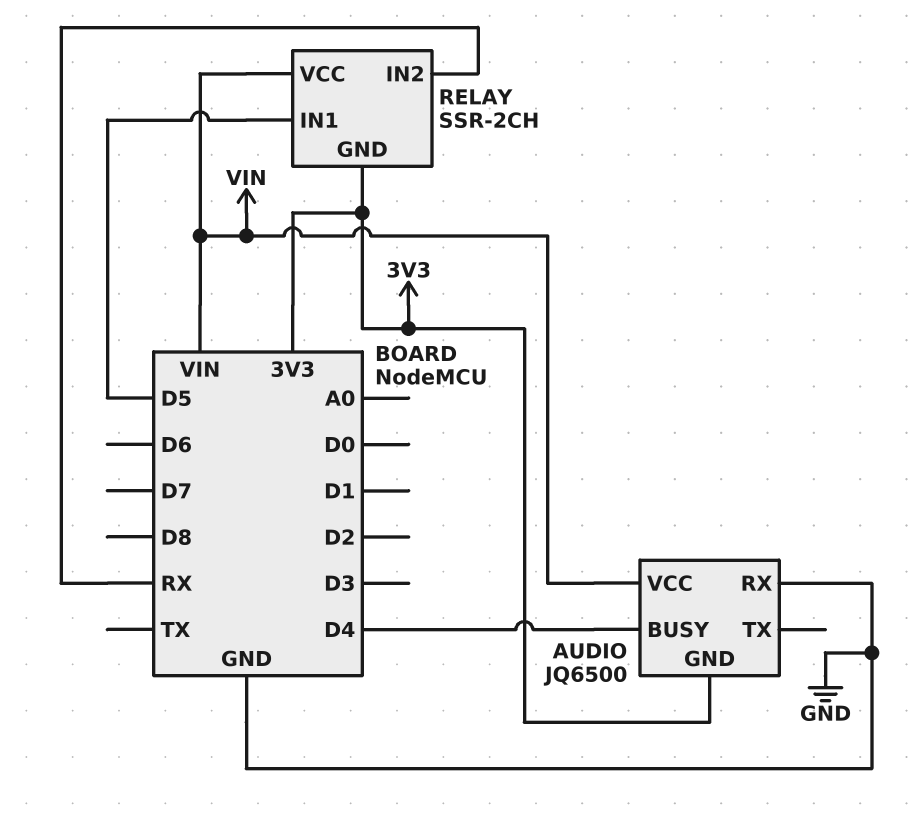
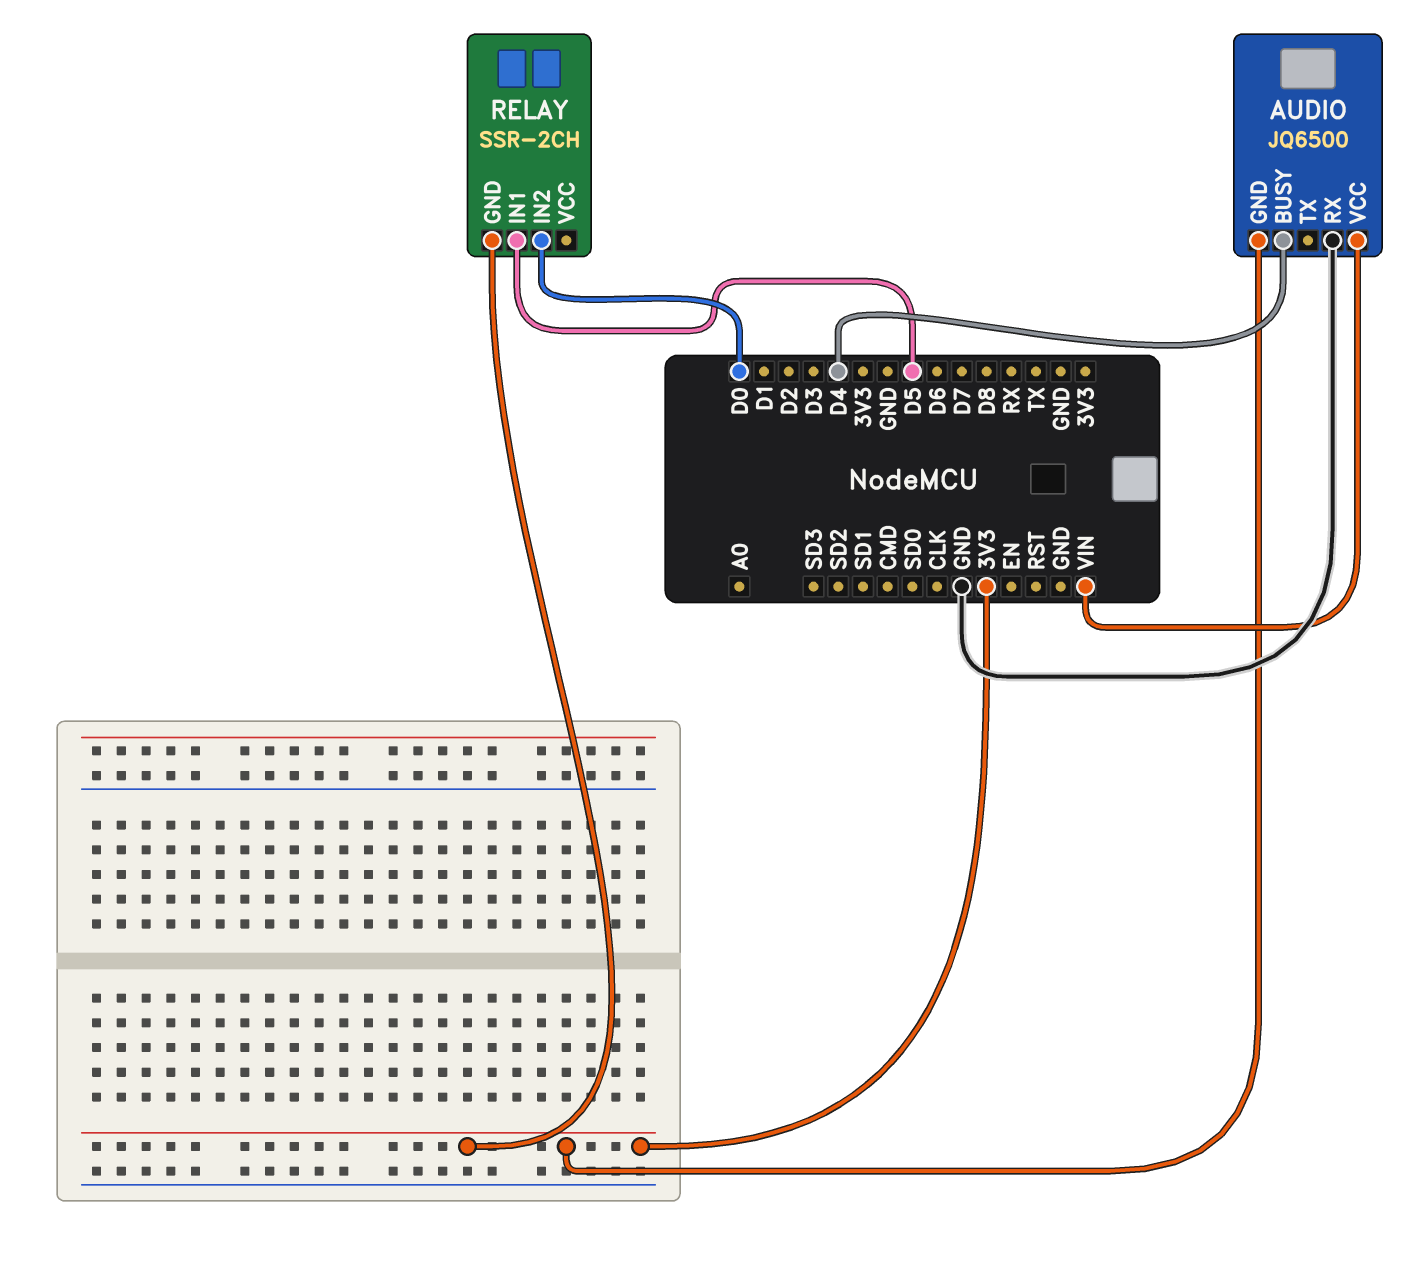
RELAY pin IN2: RX -> D0
RELAY pin VCC: VIN -> none

